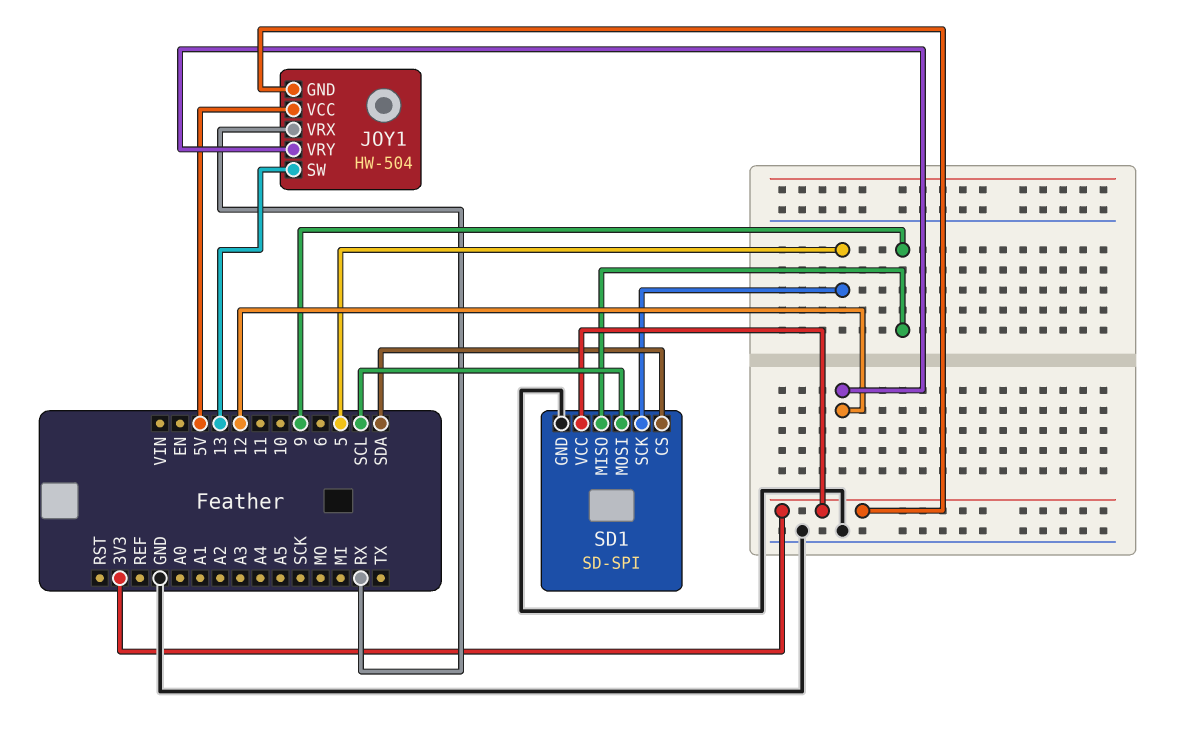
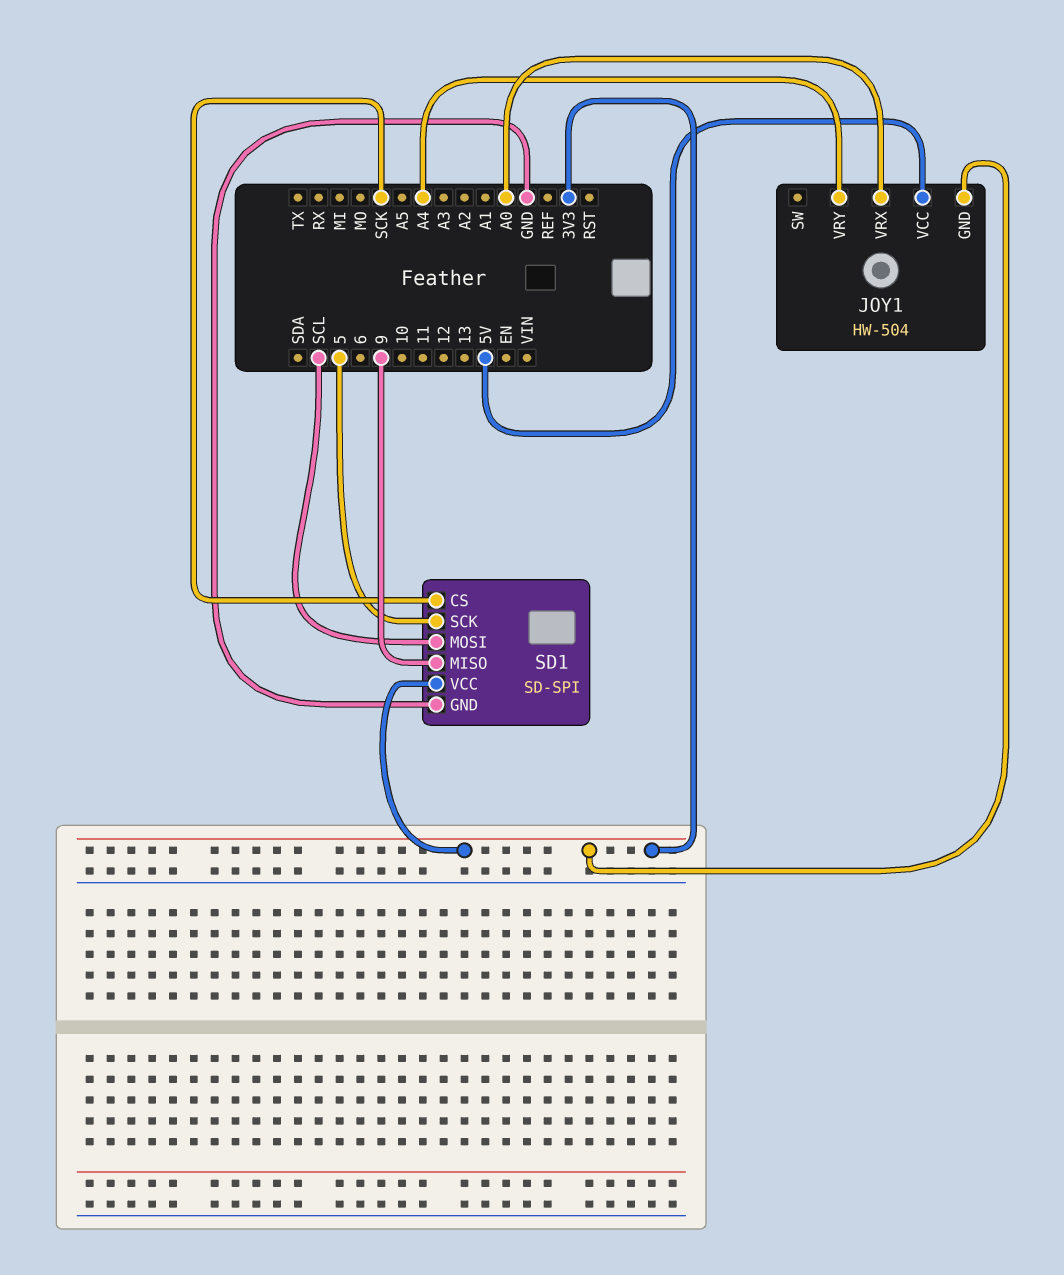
JOY1 pin SW: 13 -> none
JOY1 pin VRX: RX -> A0
JOY1 pin VRY: 12 -> A4
SD1 pin CS: SDA -> SCK

